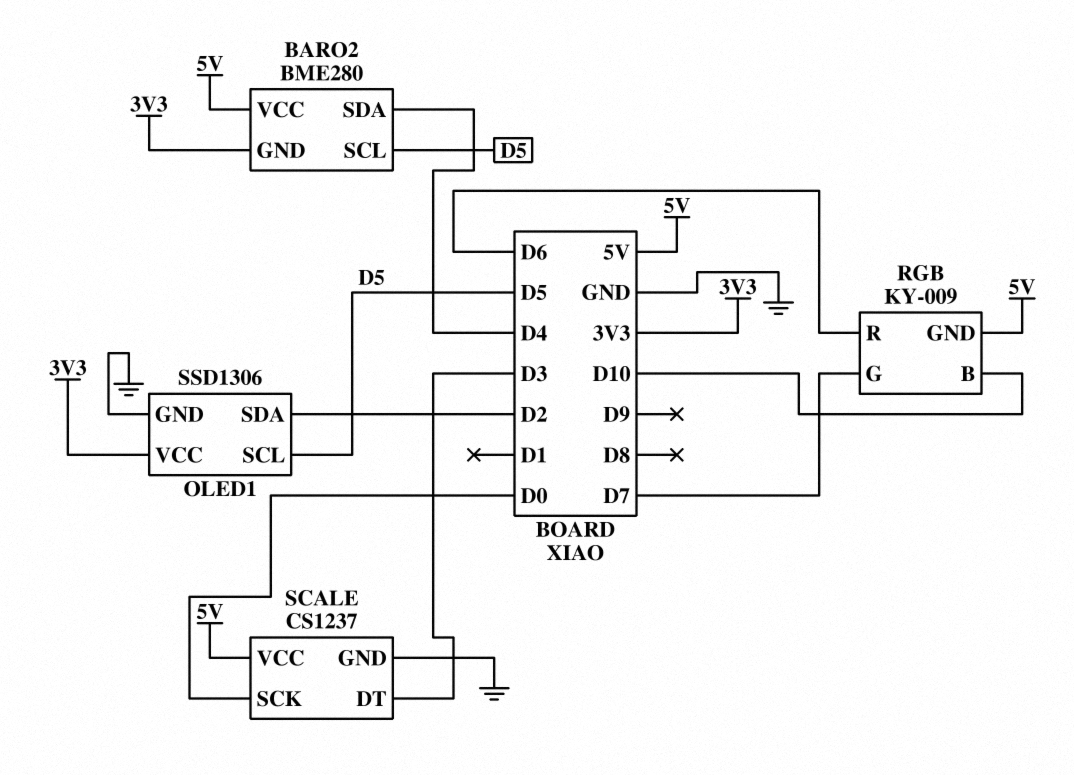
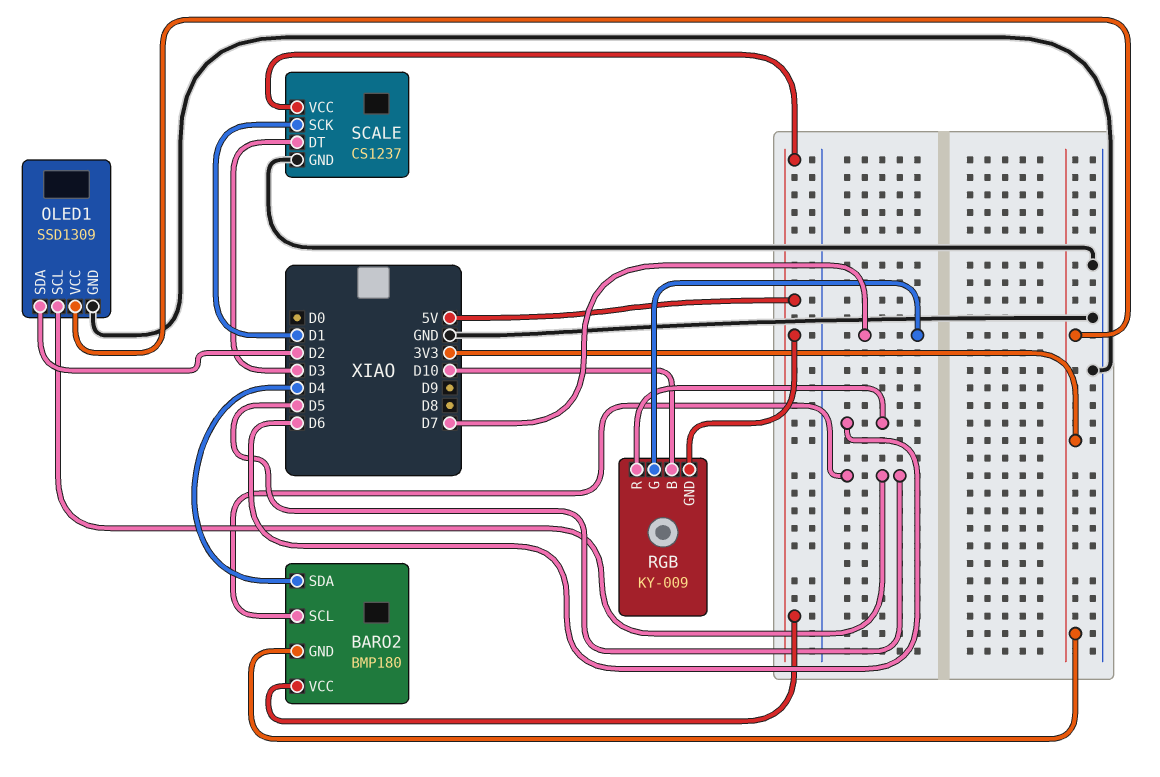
BARO2: BME280 -> BMP180
OLED1: SSD1306 -> SSD1309
SCALE pin SCK: D0 -> D1

